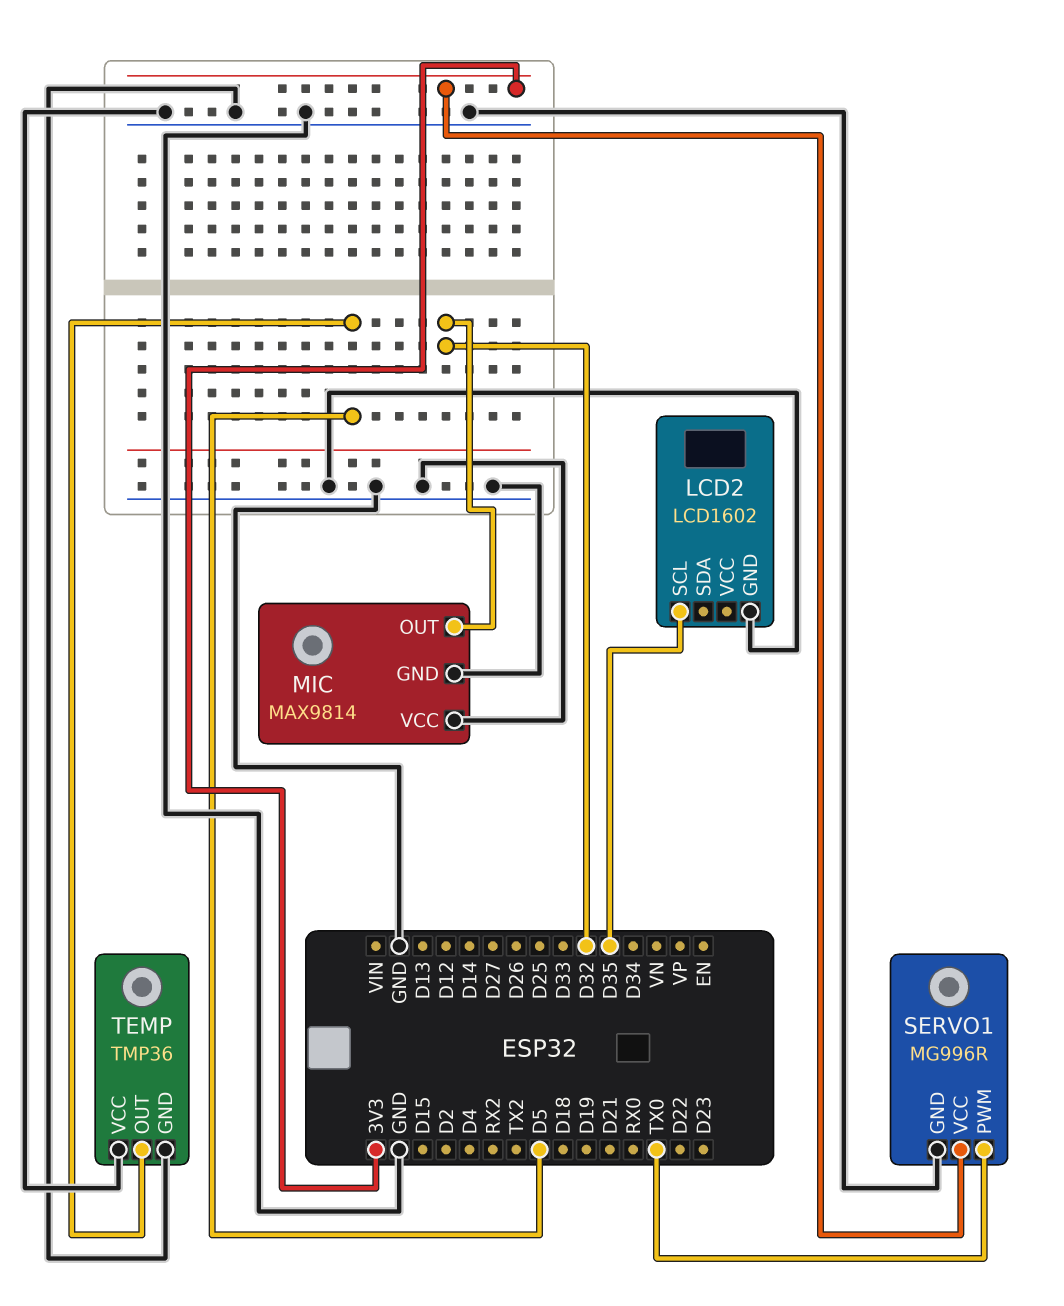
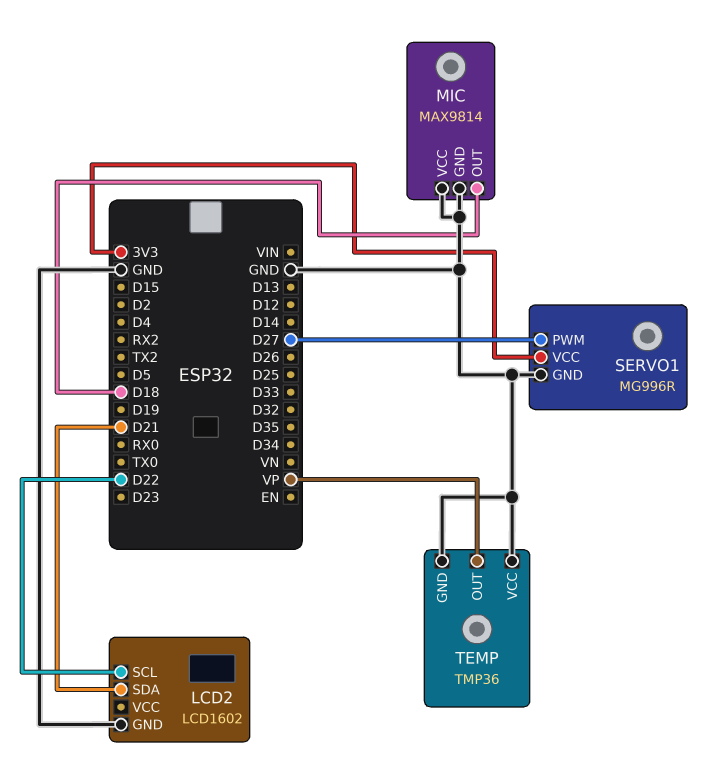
LCD2 pin SCL: D35 -> D22
LCD2 pin SDA: none -> D21
MIC pin OUT: D32 -> D18
SERVO1 pin PWM: TX0 -> D27
TEMP pin OUT: D5 -> VP

